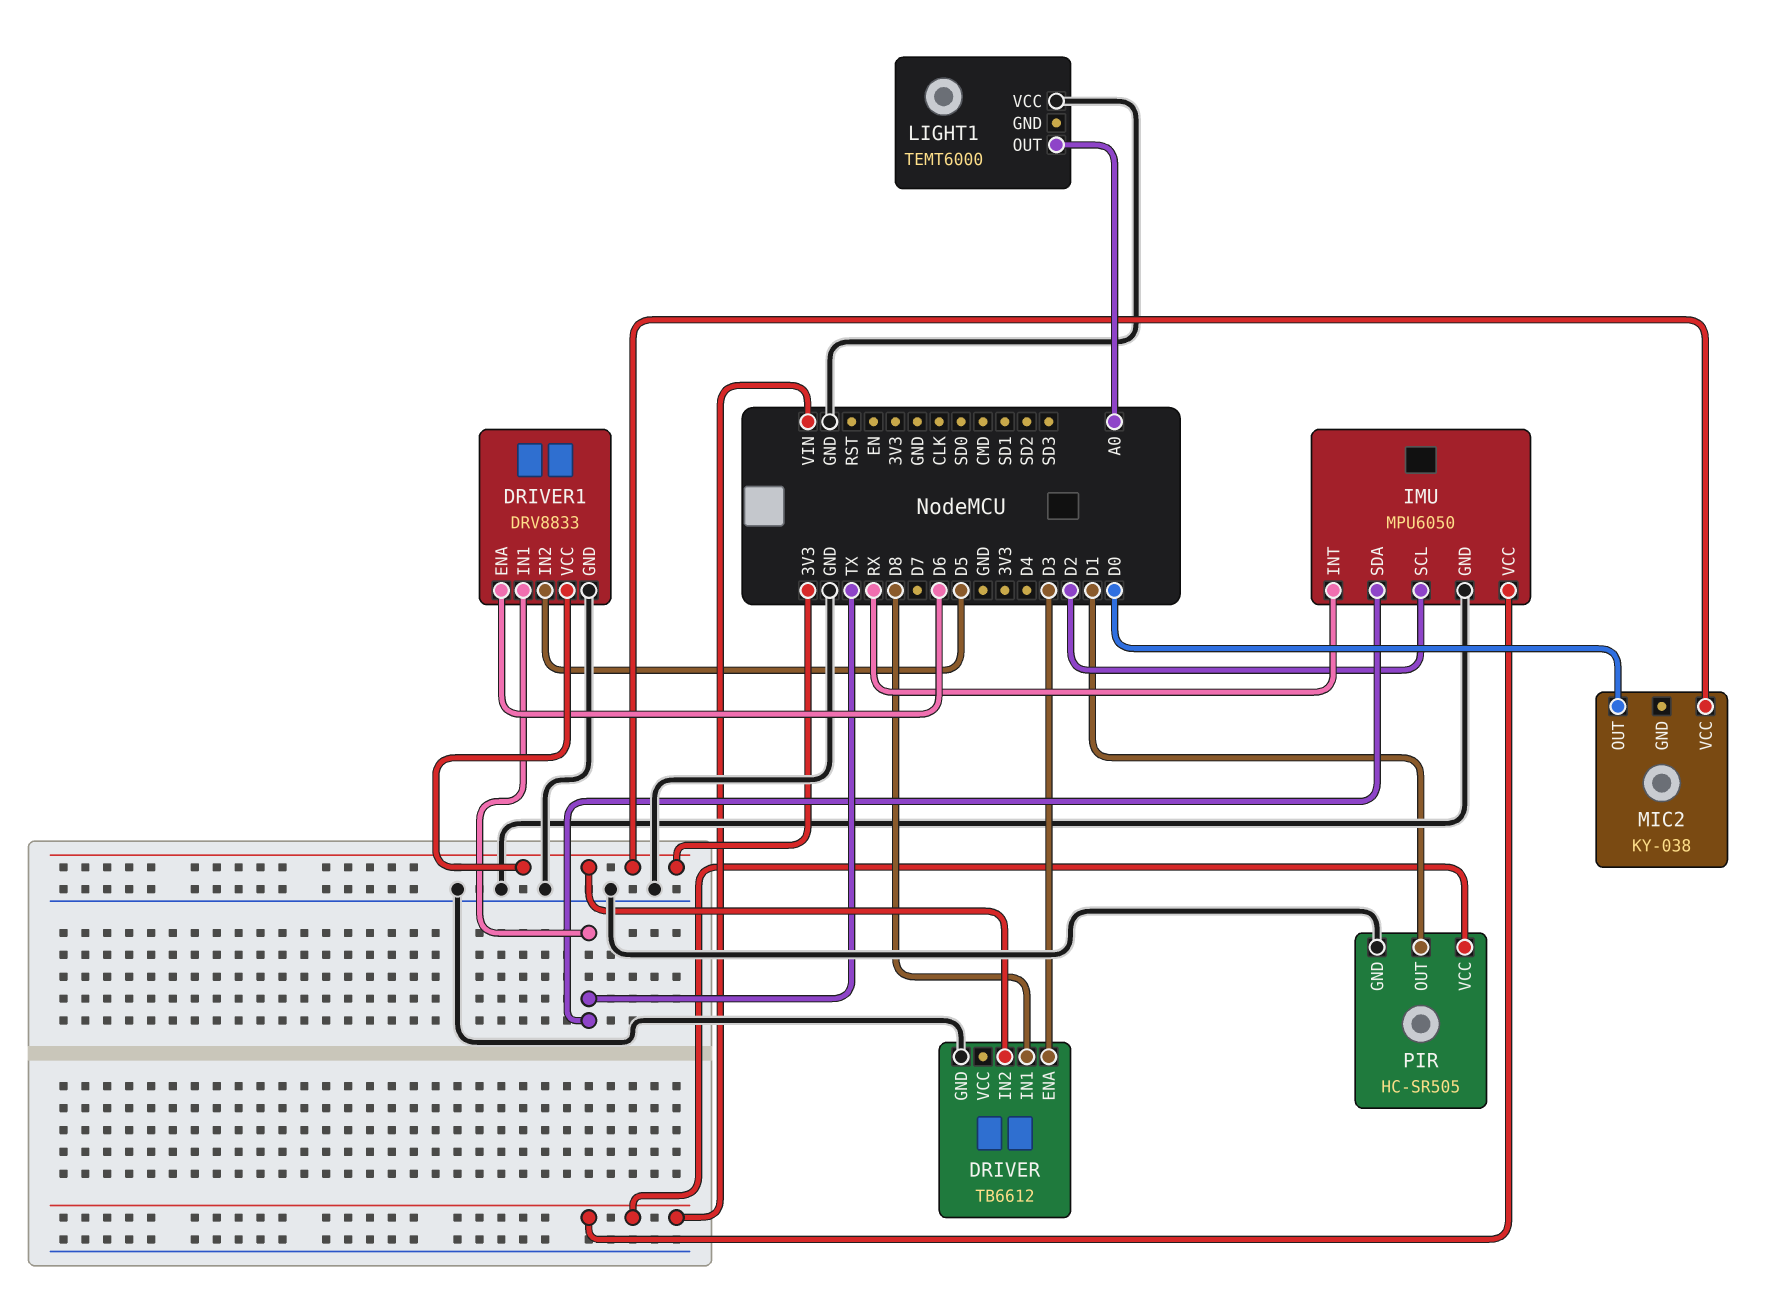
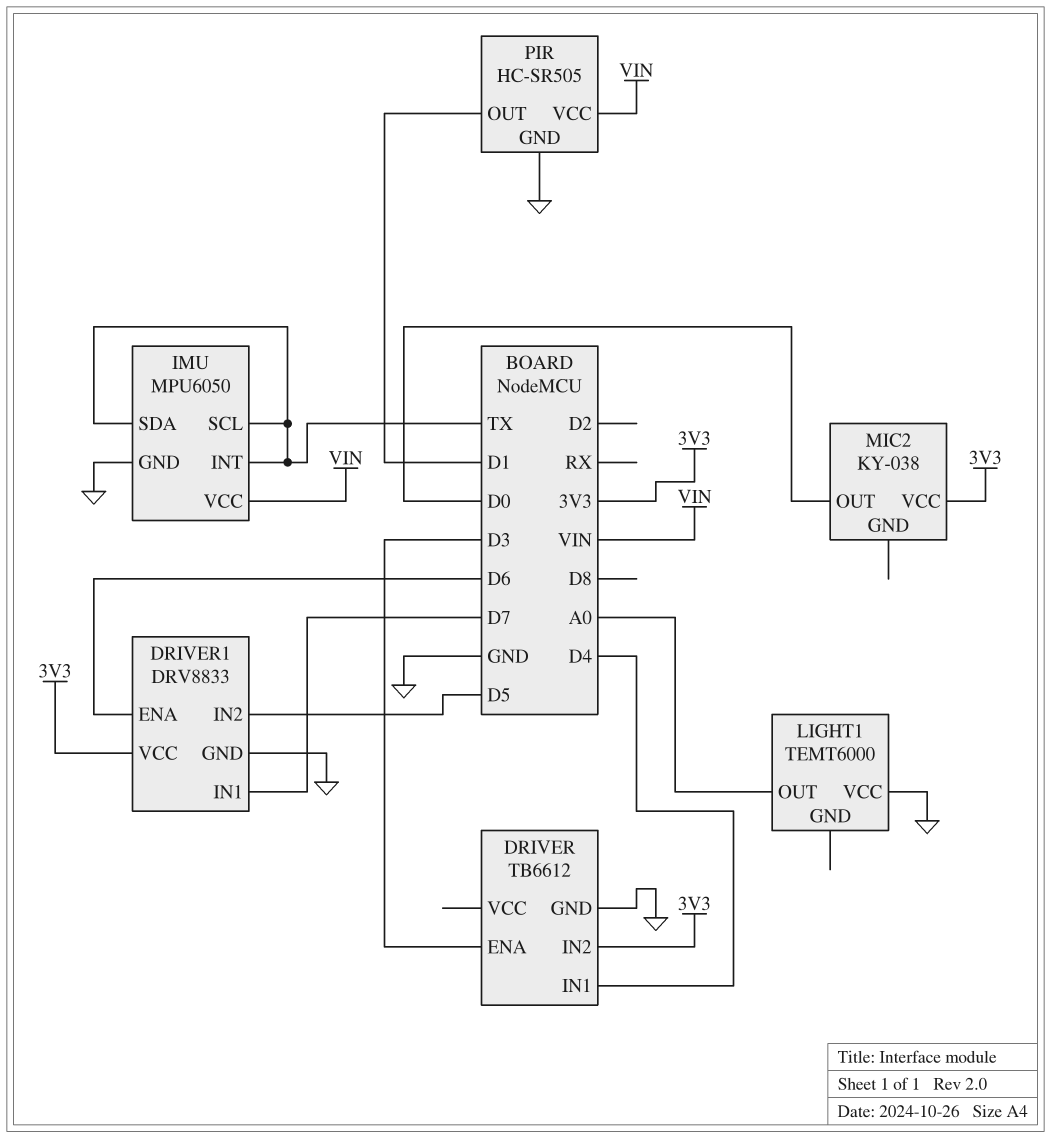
DRIVER pin IN1: D8 -> D4
DRIVER1 pin IN1: TX -> D7
IMU pin INT: RX -> TX
IMU pin SCL: D2 -> TX

